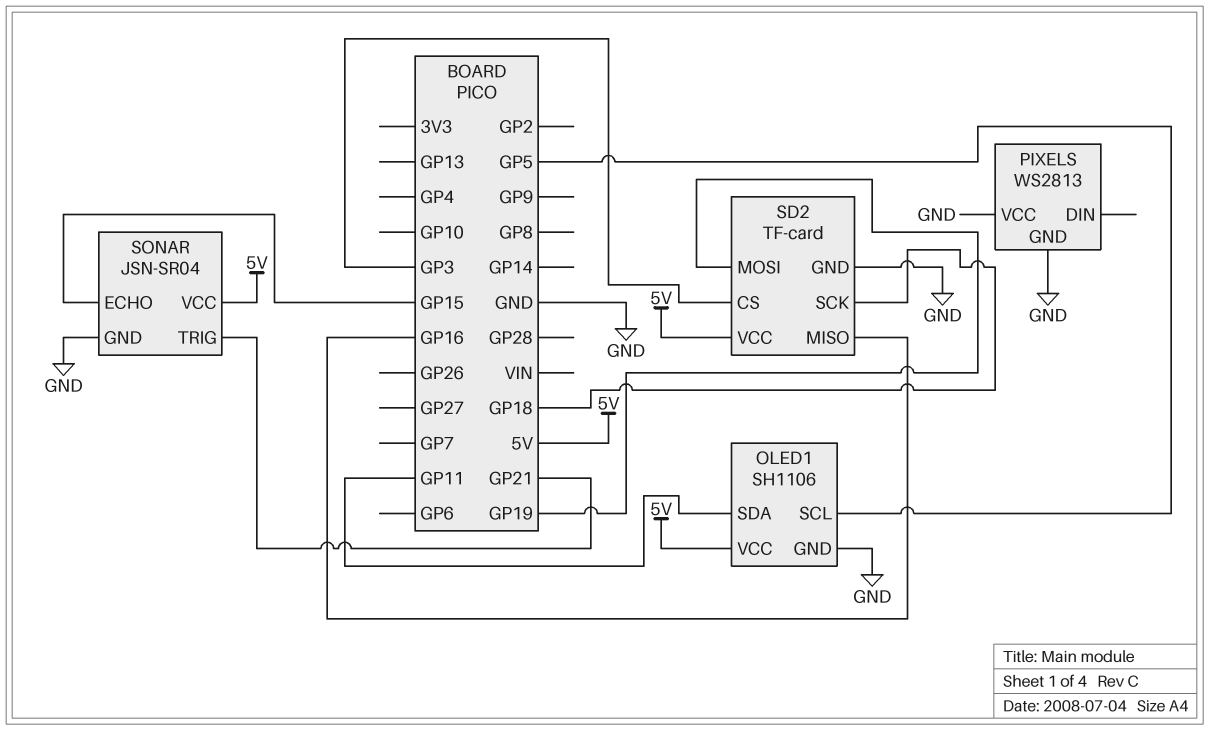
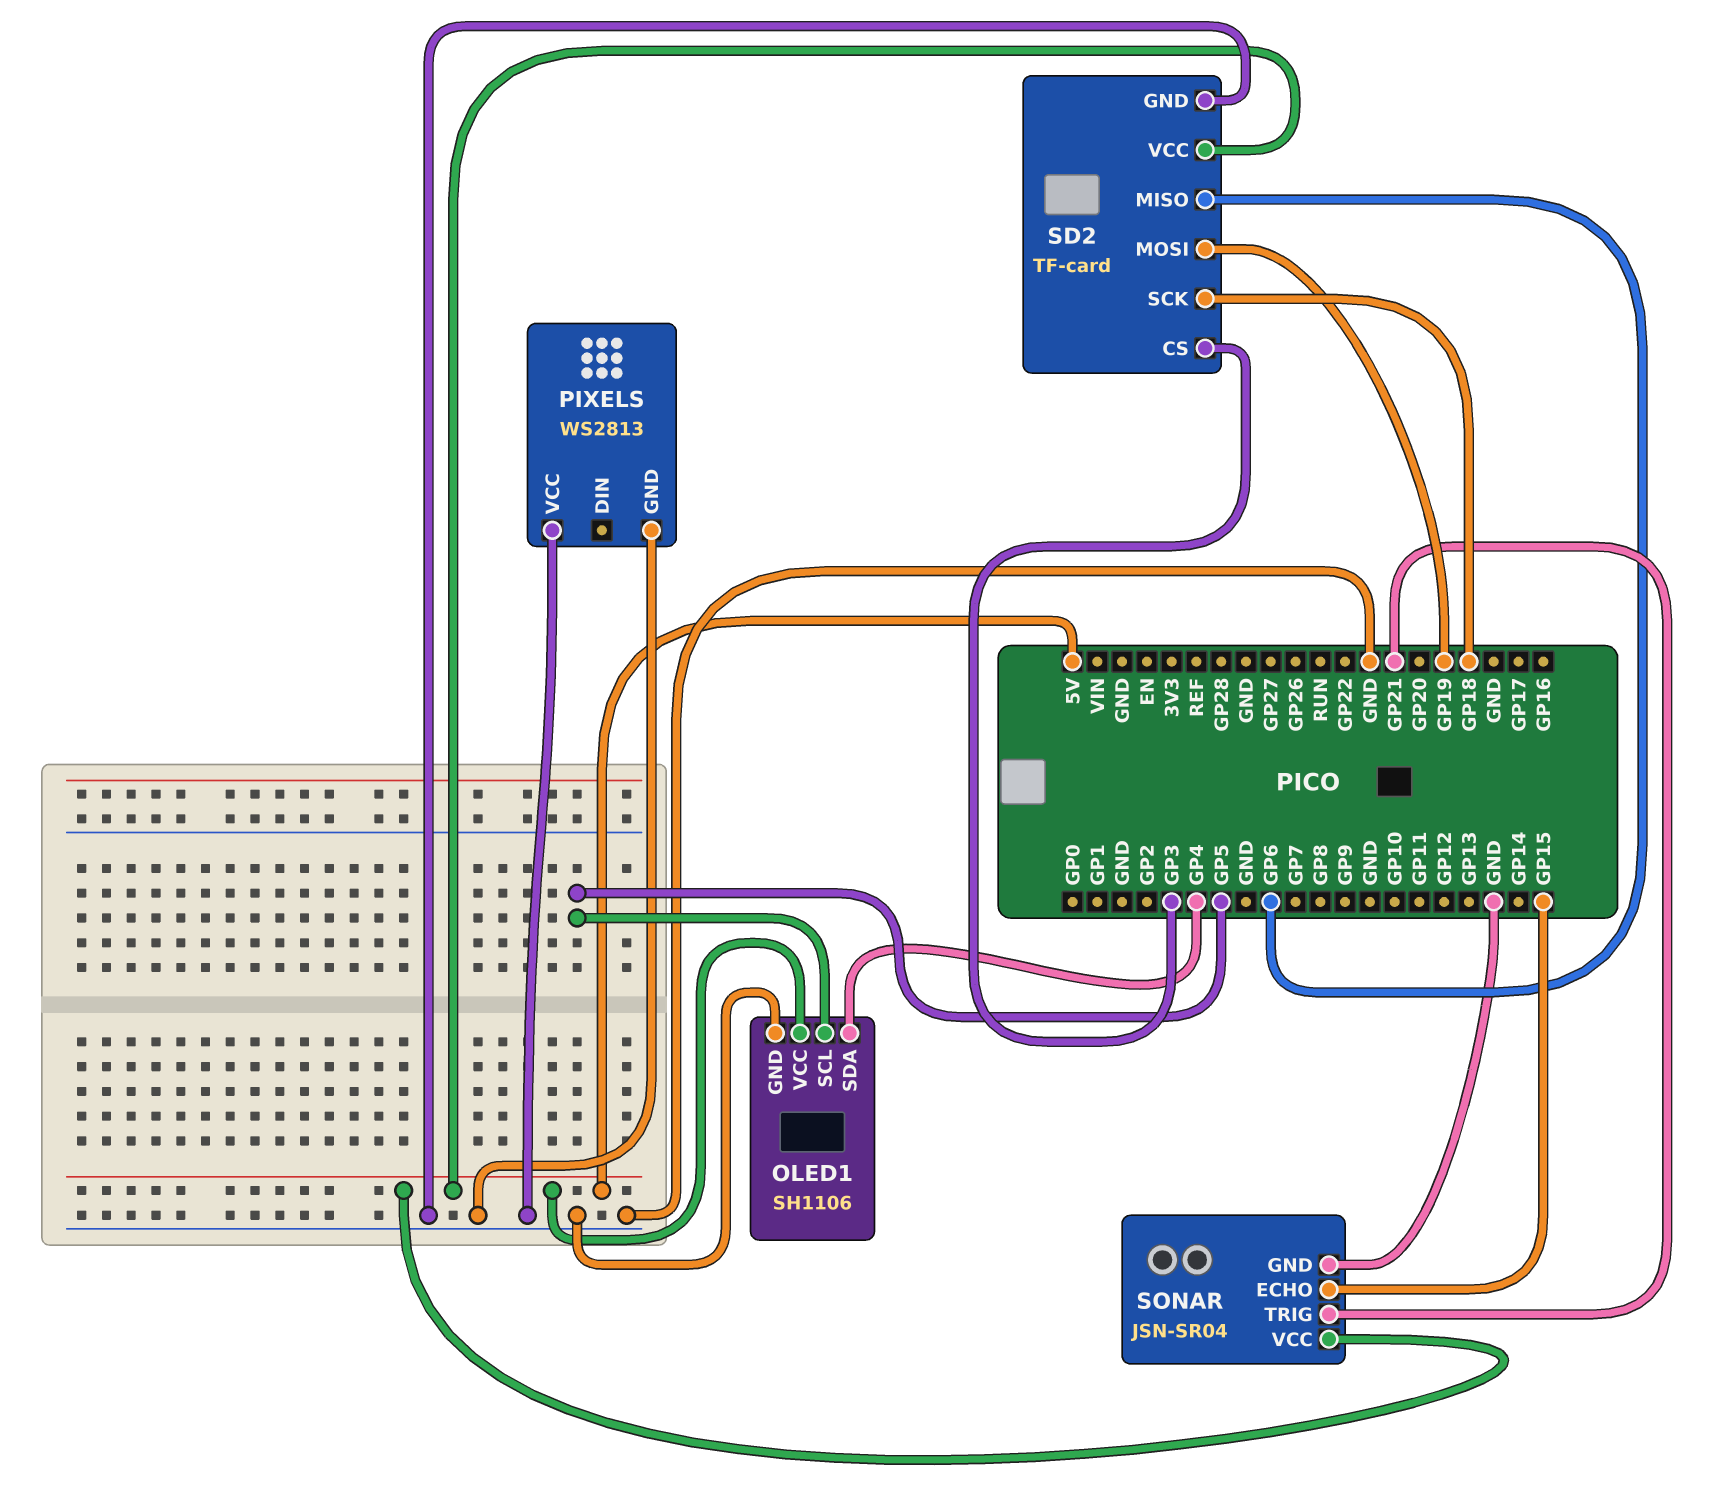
OLED1 pin SDA: GP11 -> GP4
SD2 pin MISO: GP16 -> GP6

